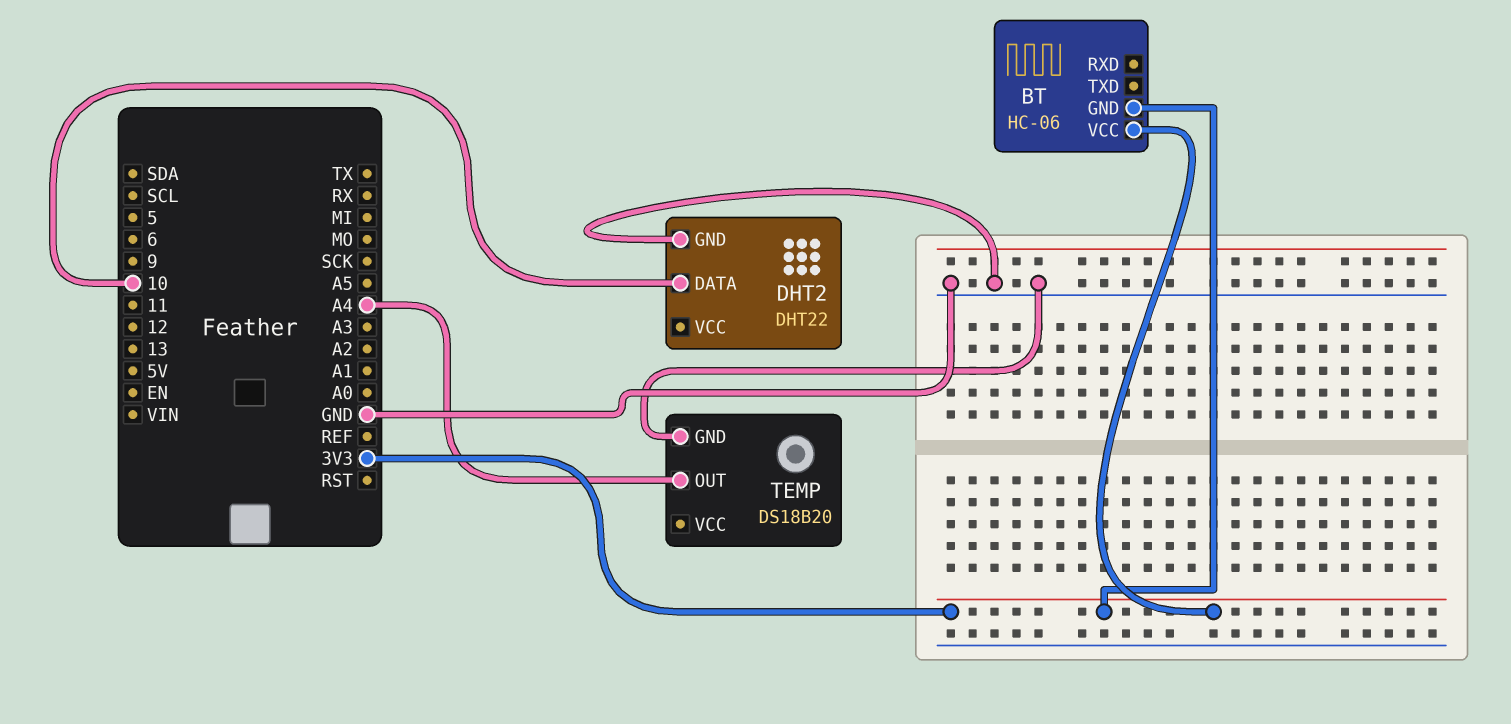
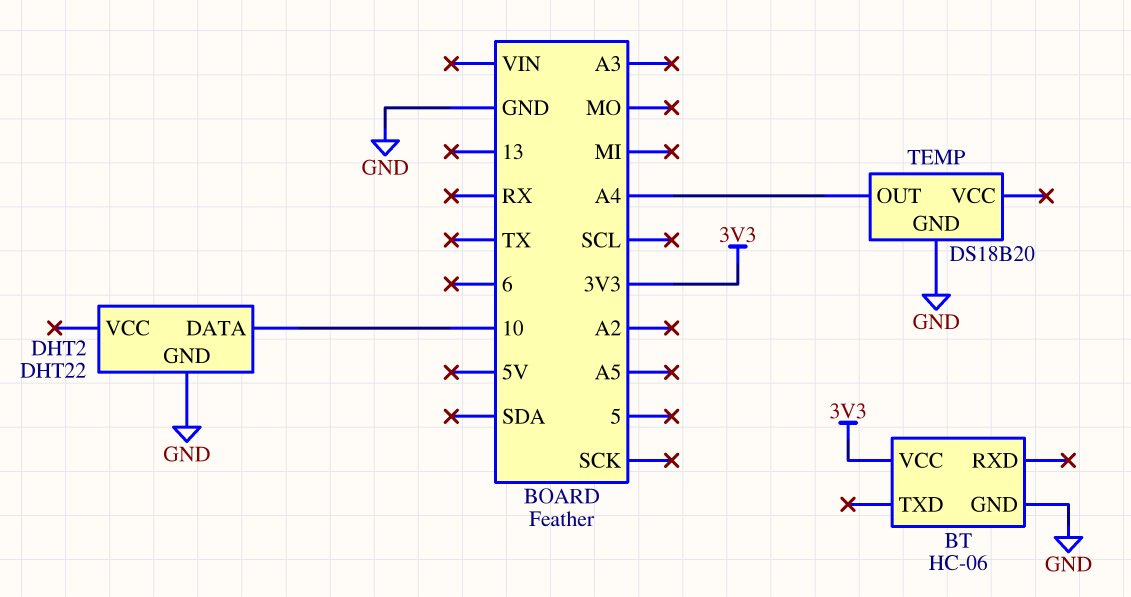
BT pin GND: 3V3 -> GND

